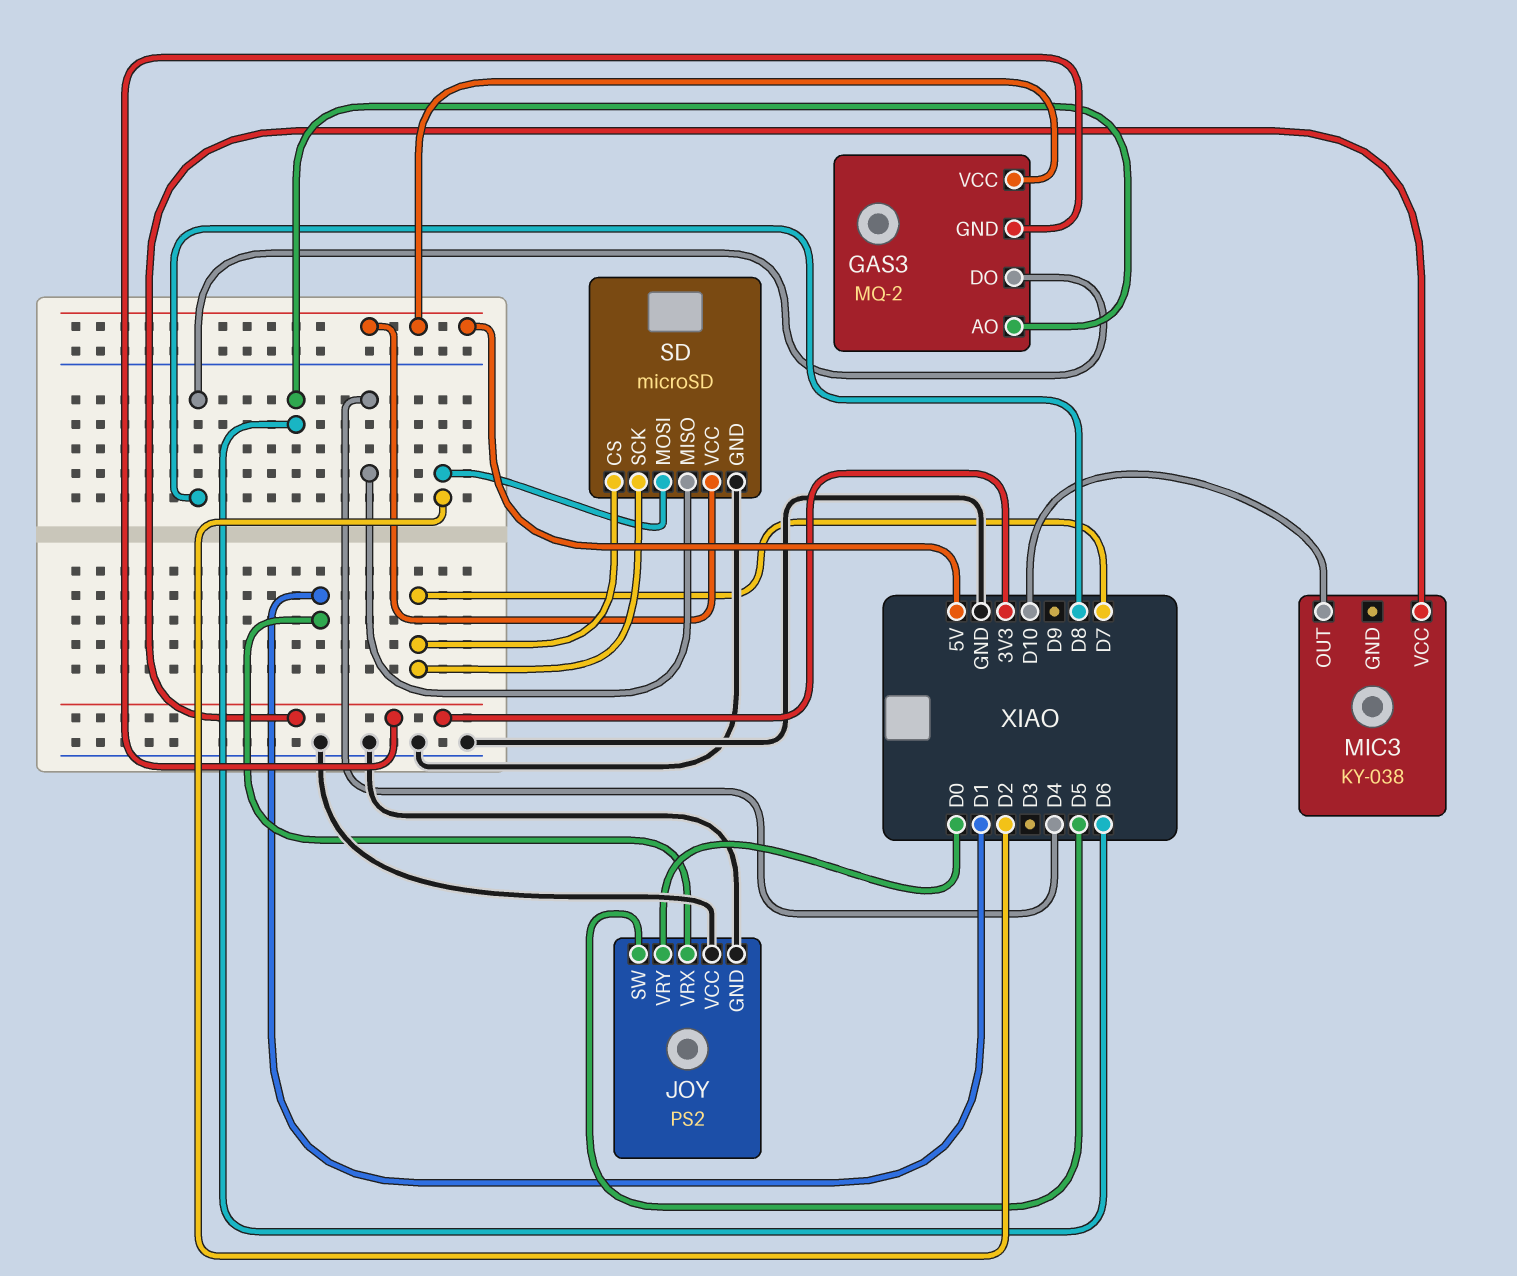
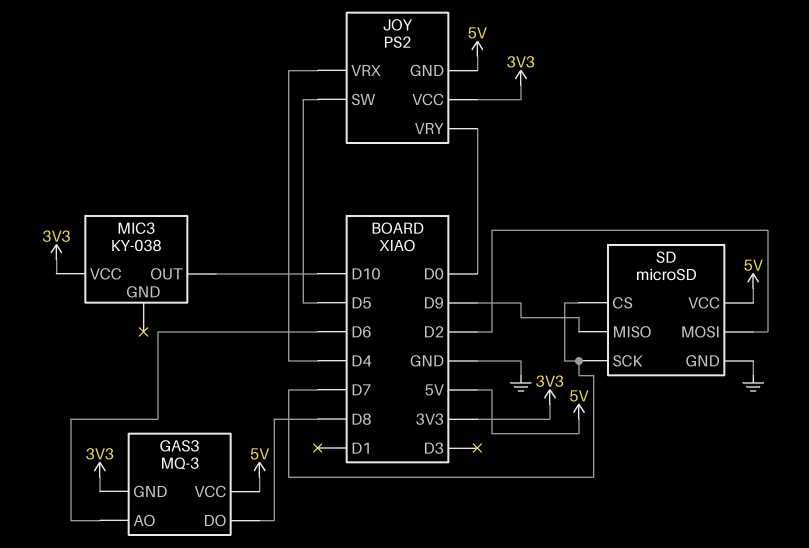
GAS3: MQ-2 -> MQ-3
JOY pin GND: GND -> 5V
JOY pin VCC: GND -> 3V3
JOY pin VRX: D1 -> D4
SD pin MISO: D4 -> D9

